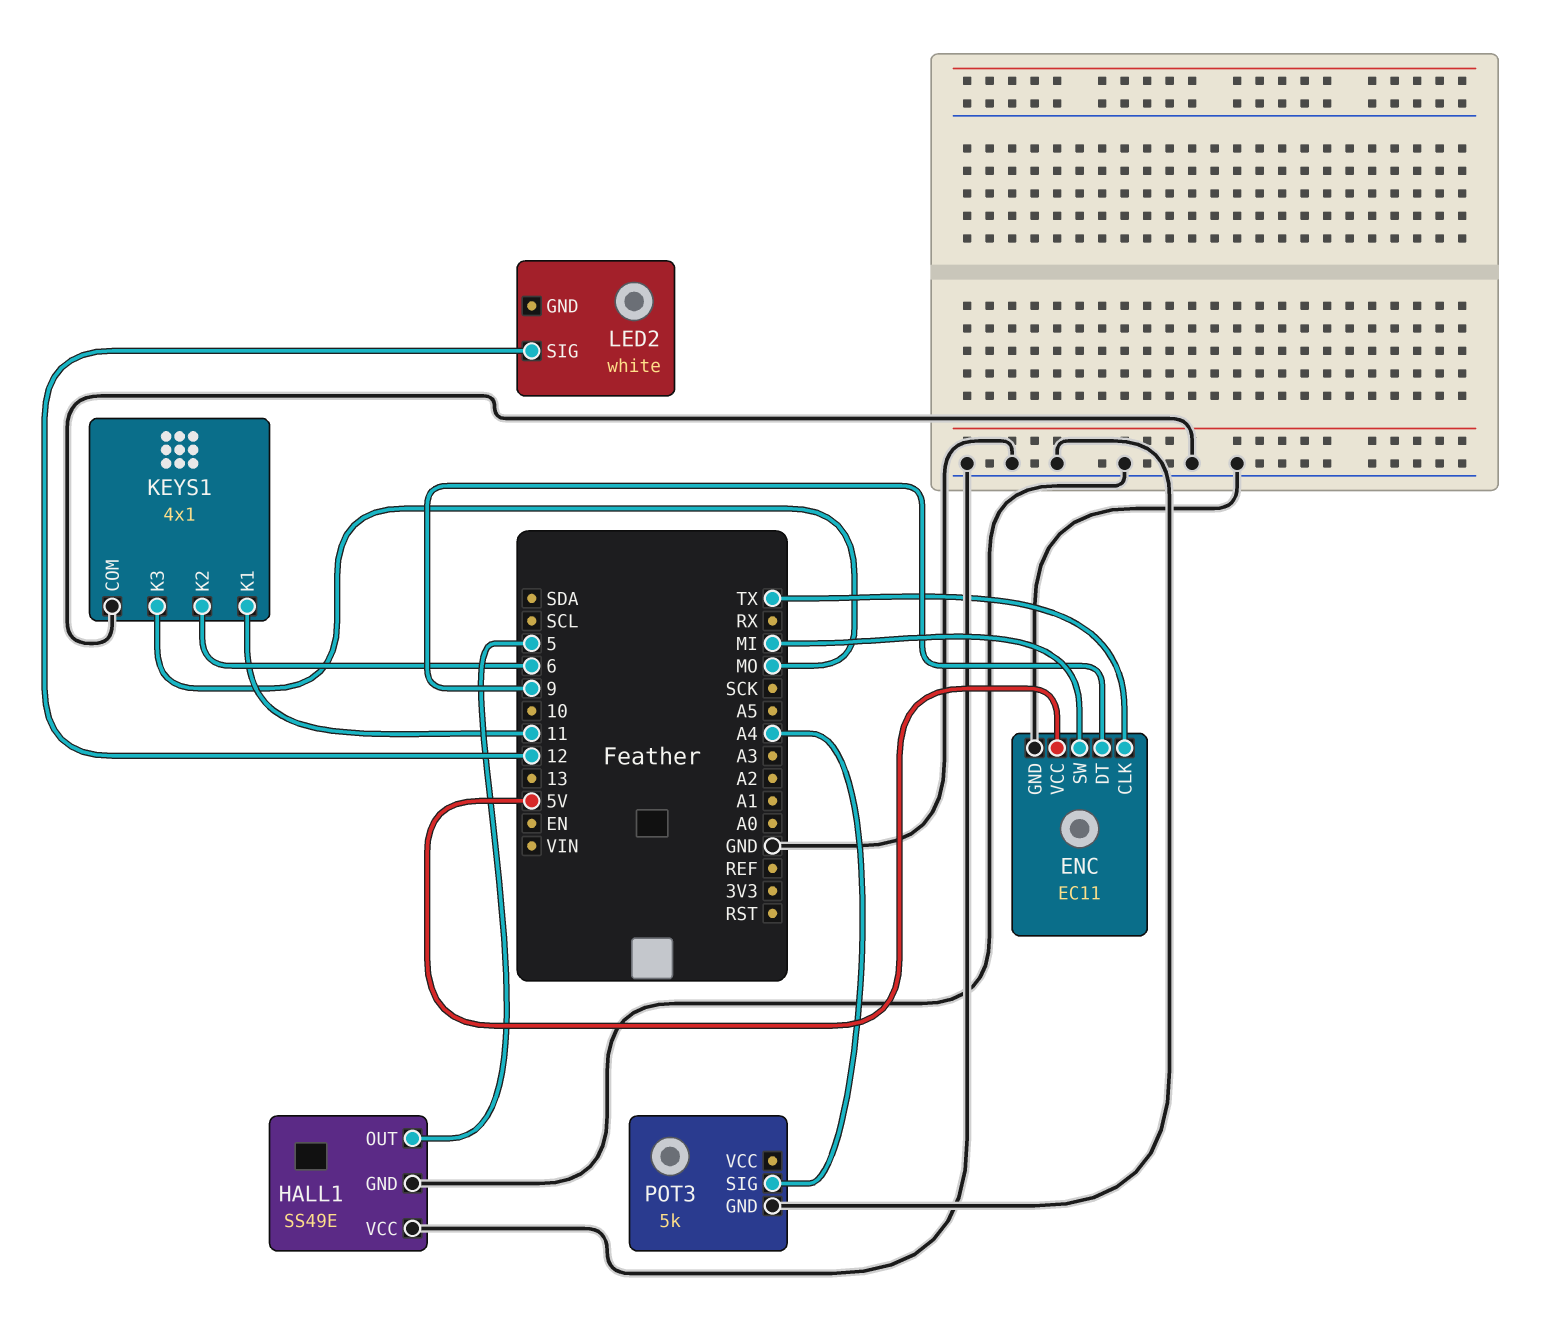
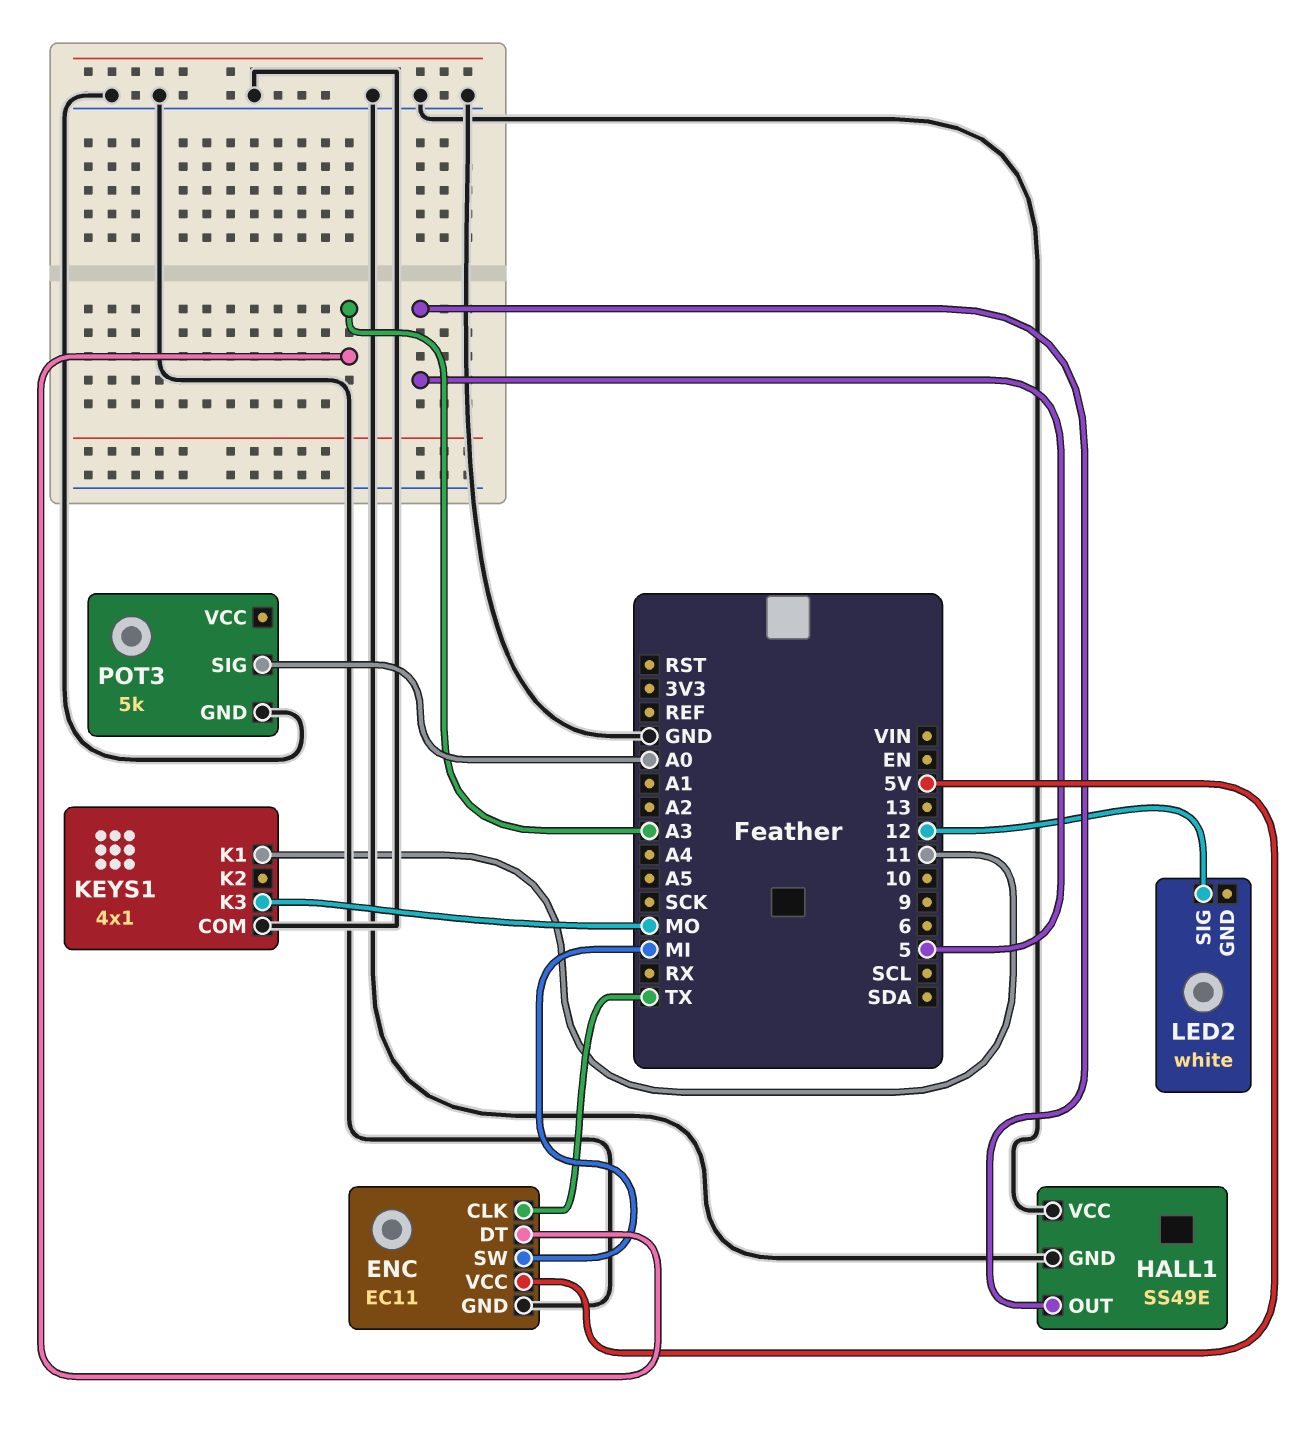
ENC pin DT: 9 -> A3
KEYS1 pin K2: 6 -> none
POT3 pin SIG: A4 -> A0

